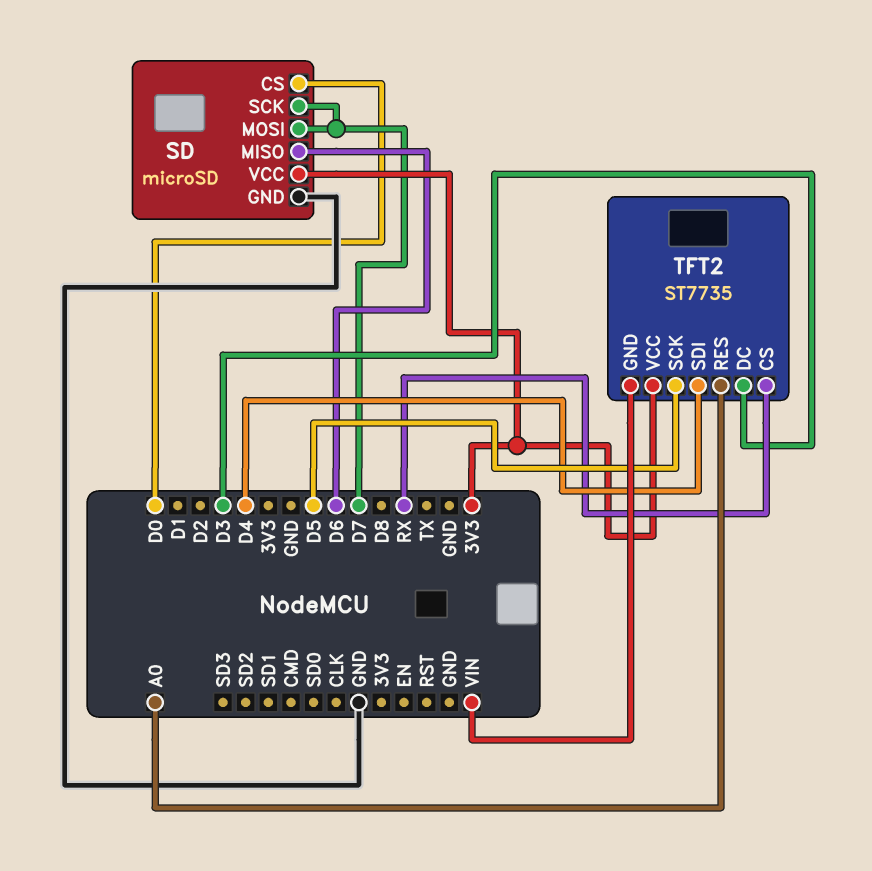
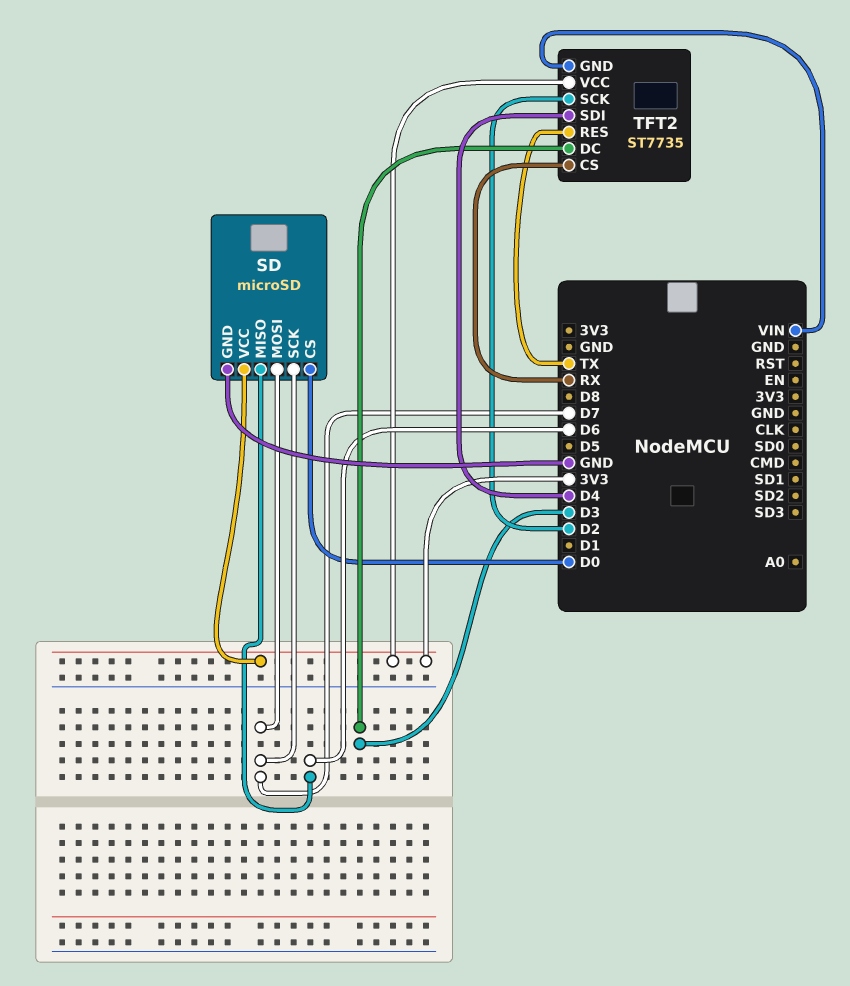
TFT2 pin RES: A0 -> TX
TFT2 pin SCK: D5 -> D2

